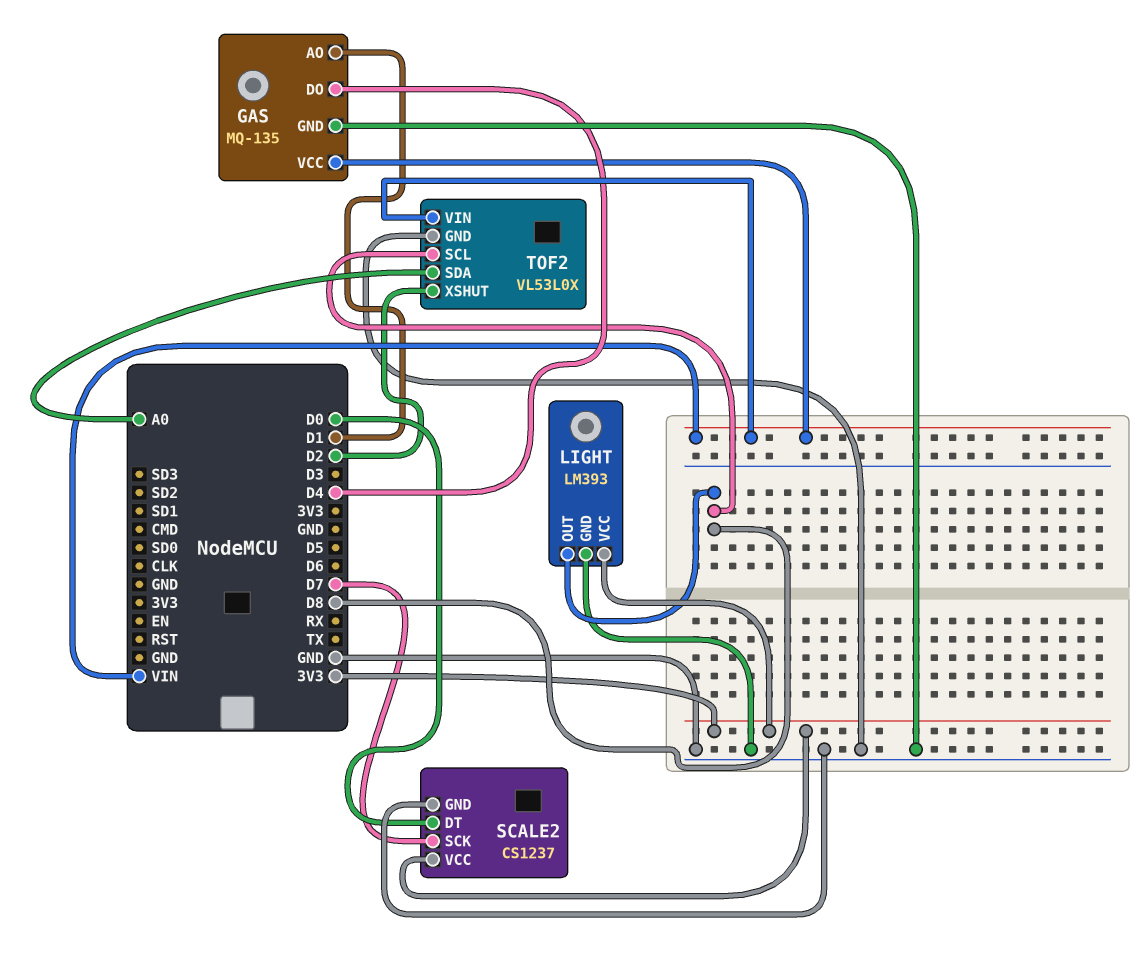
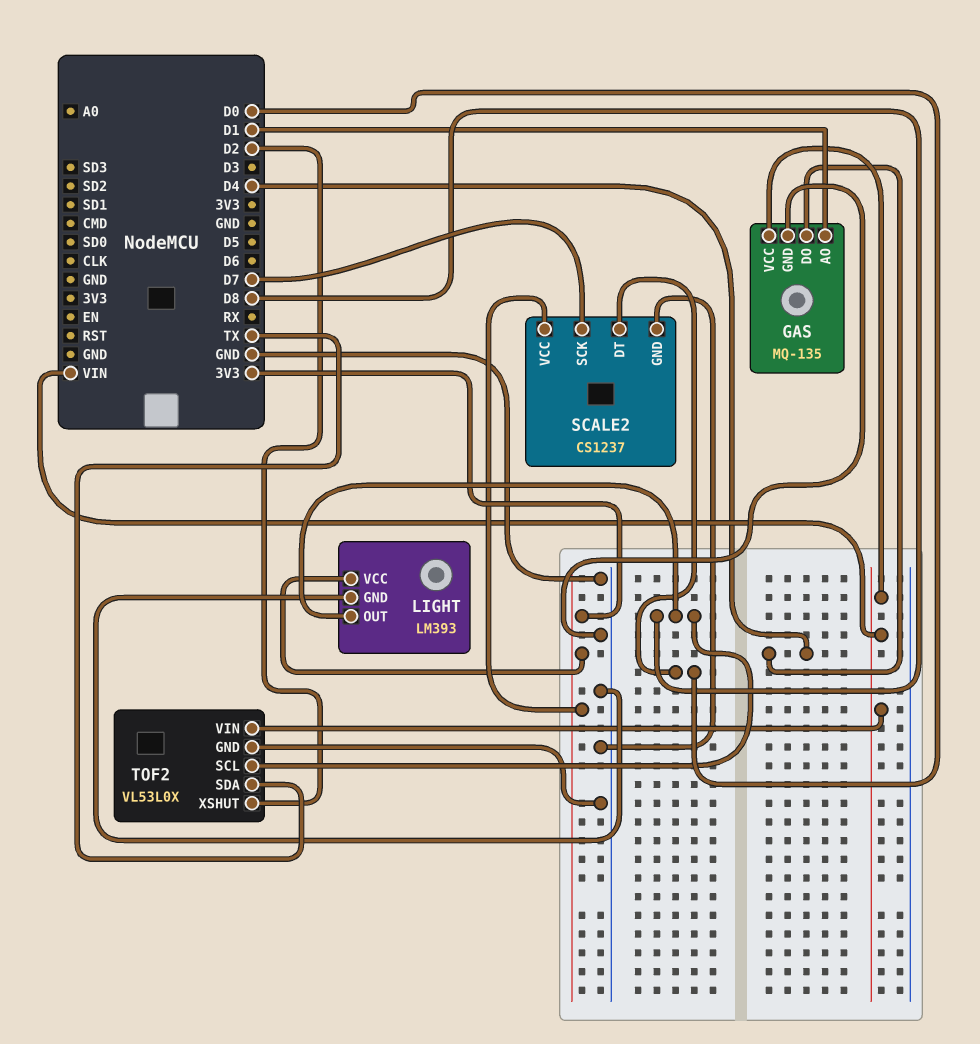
TOF2 pin SDA: A0 -> TX

